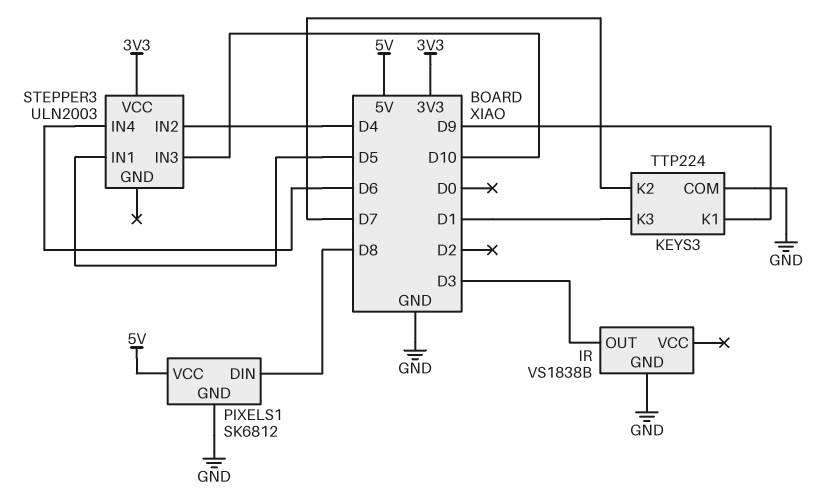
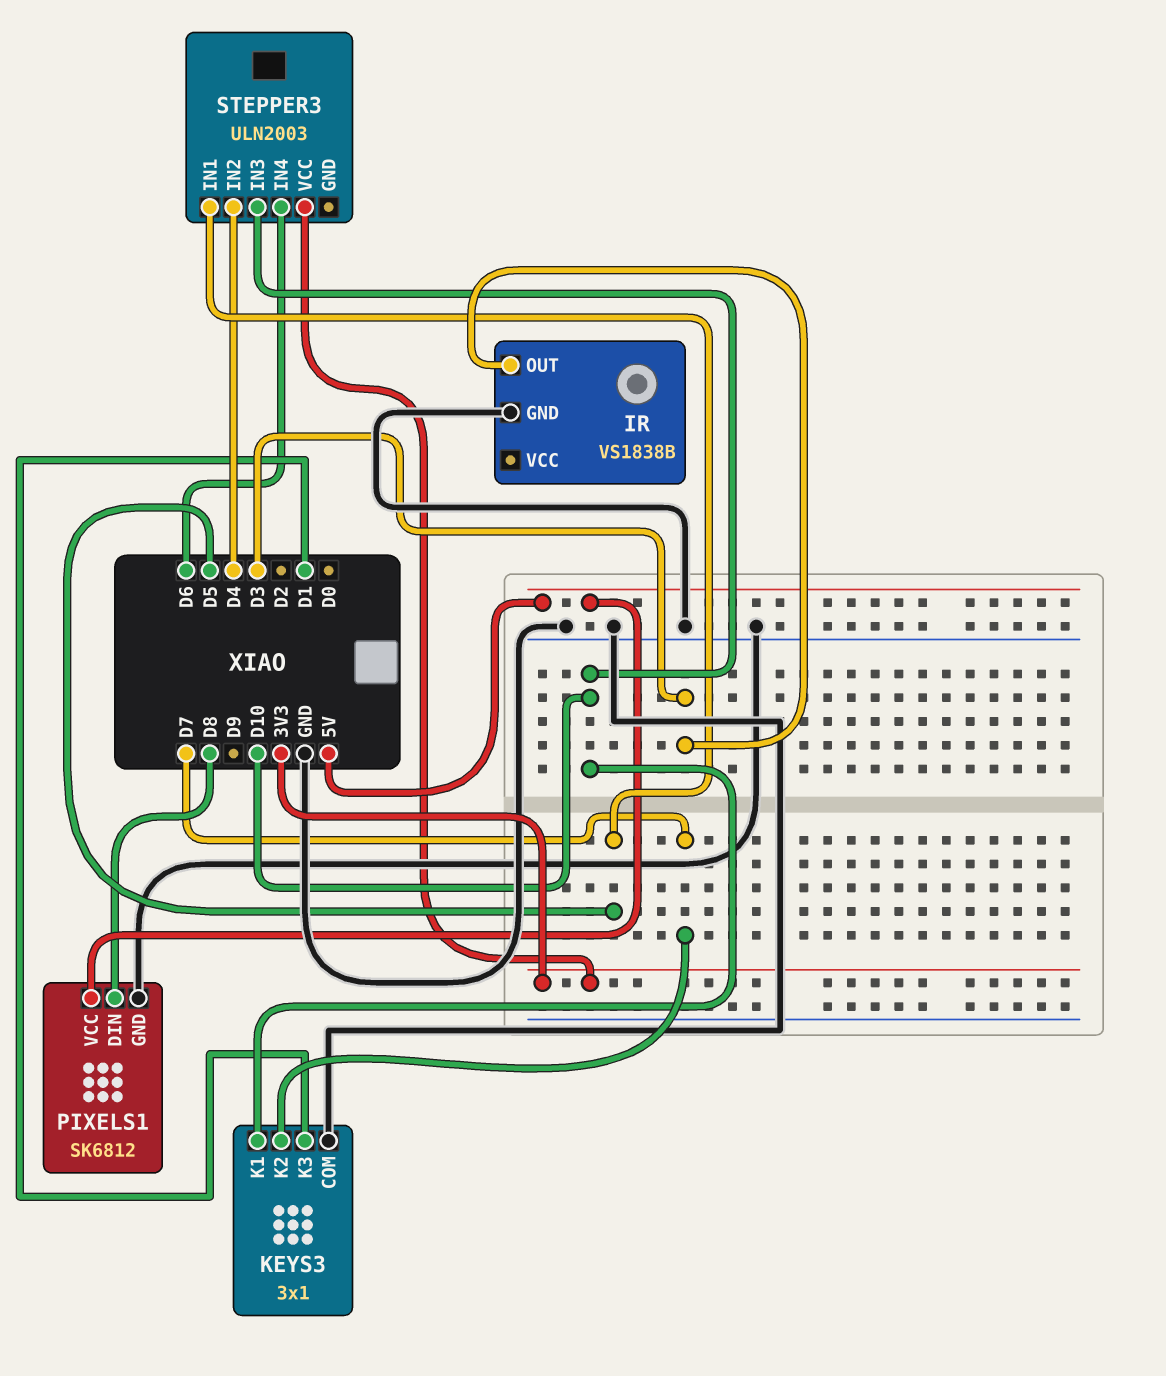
KEYS3: TTP224 -> 3x1
KEYS3 pin K1: D9 -> D10

